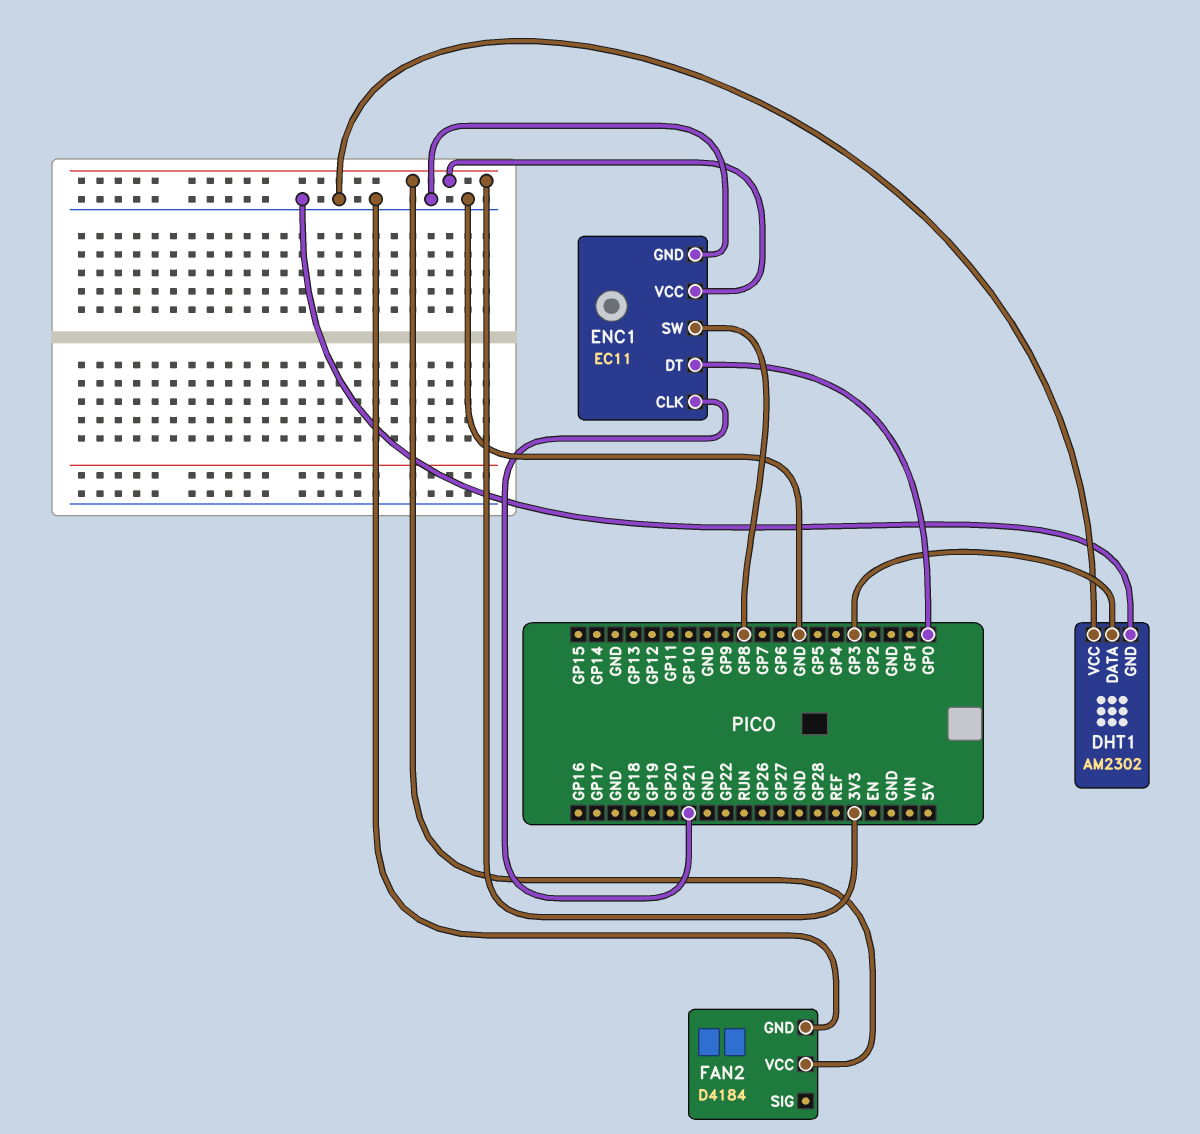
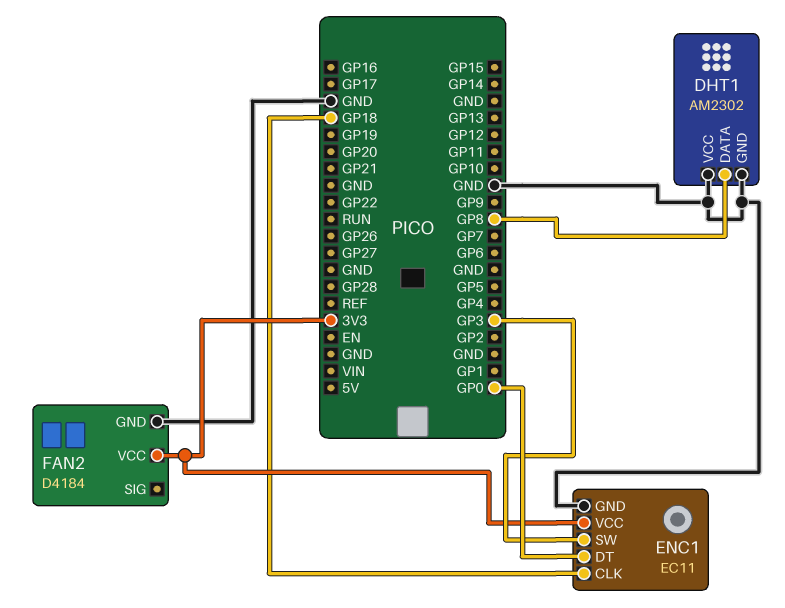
DHT1 pin DATA: GP3 -> GP8
ENC1 pin CLK: GP21 -> GP18
ENC1 pin SW: GP8 -> GP3

